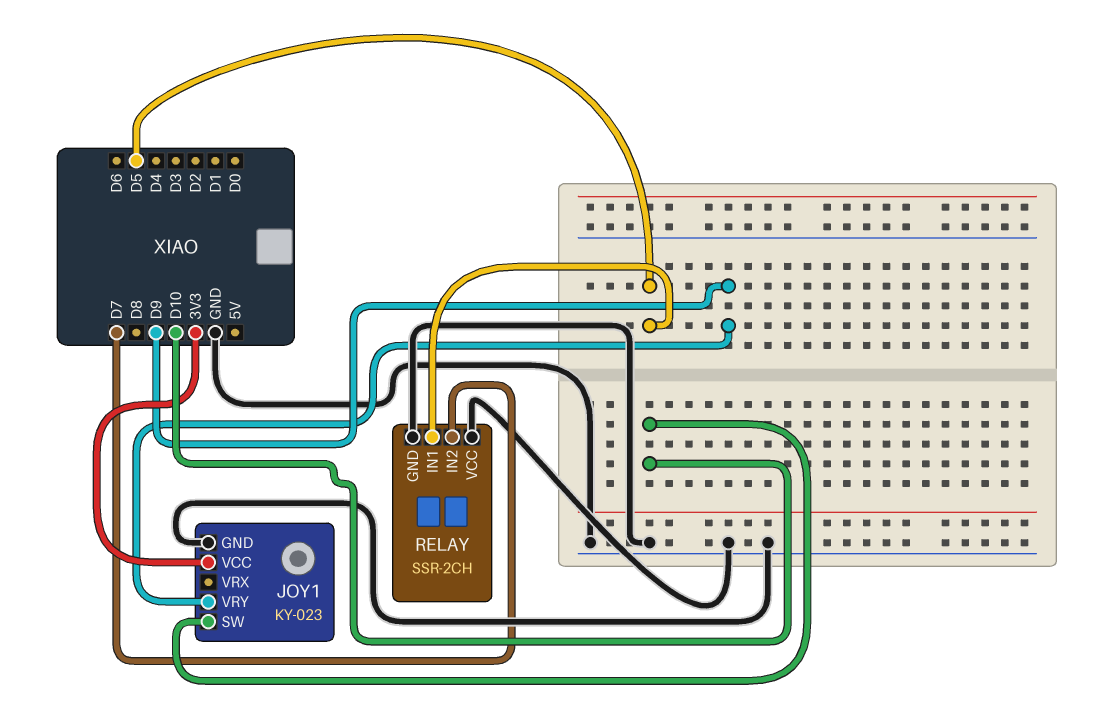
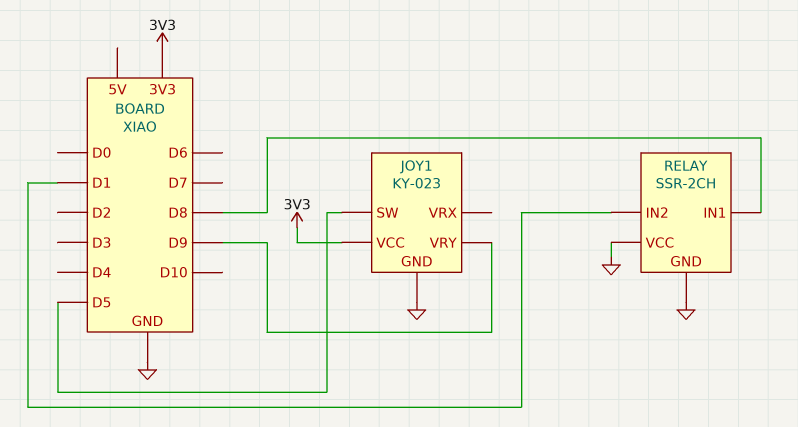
JOY1 pin SW: D10 -> D5
RELAY pin IN1: D5 -> D8
RELAY pin IN2: D7 -> D1

